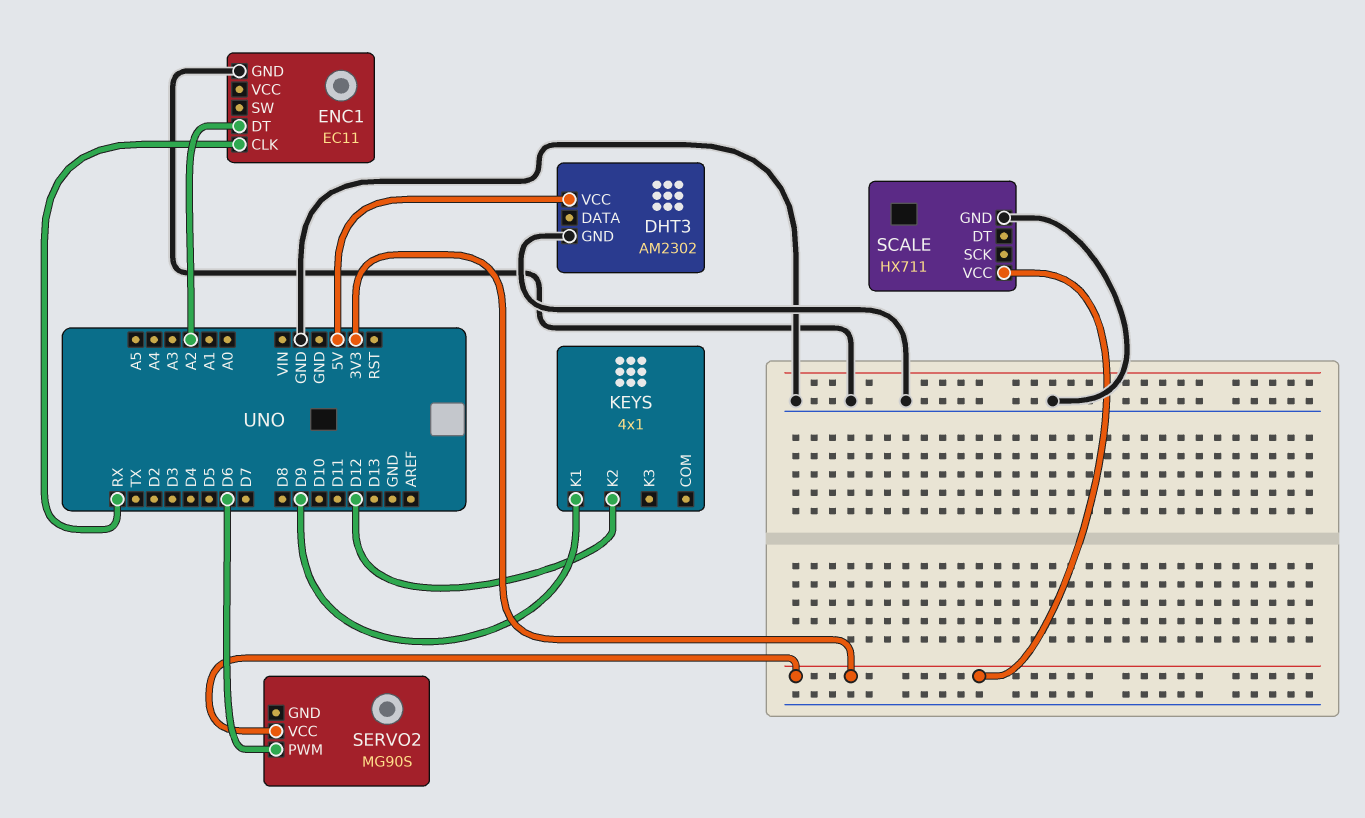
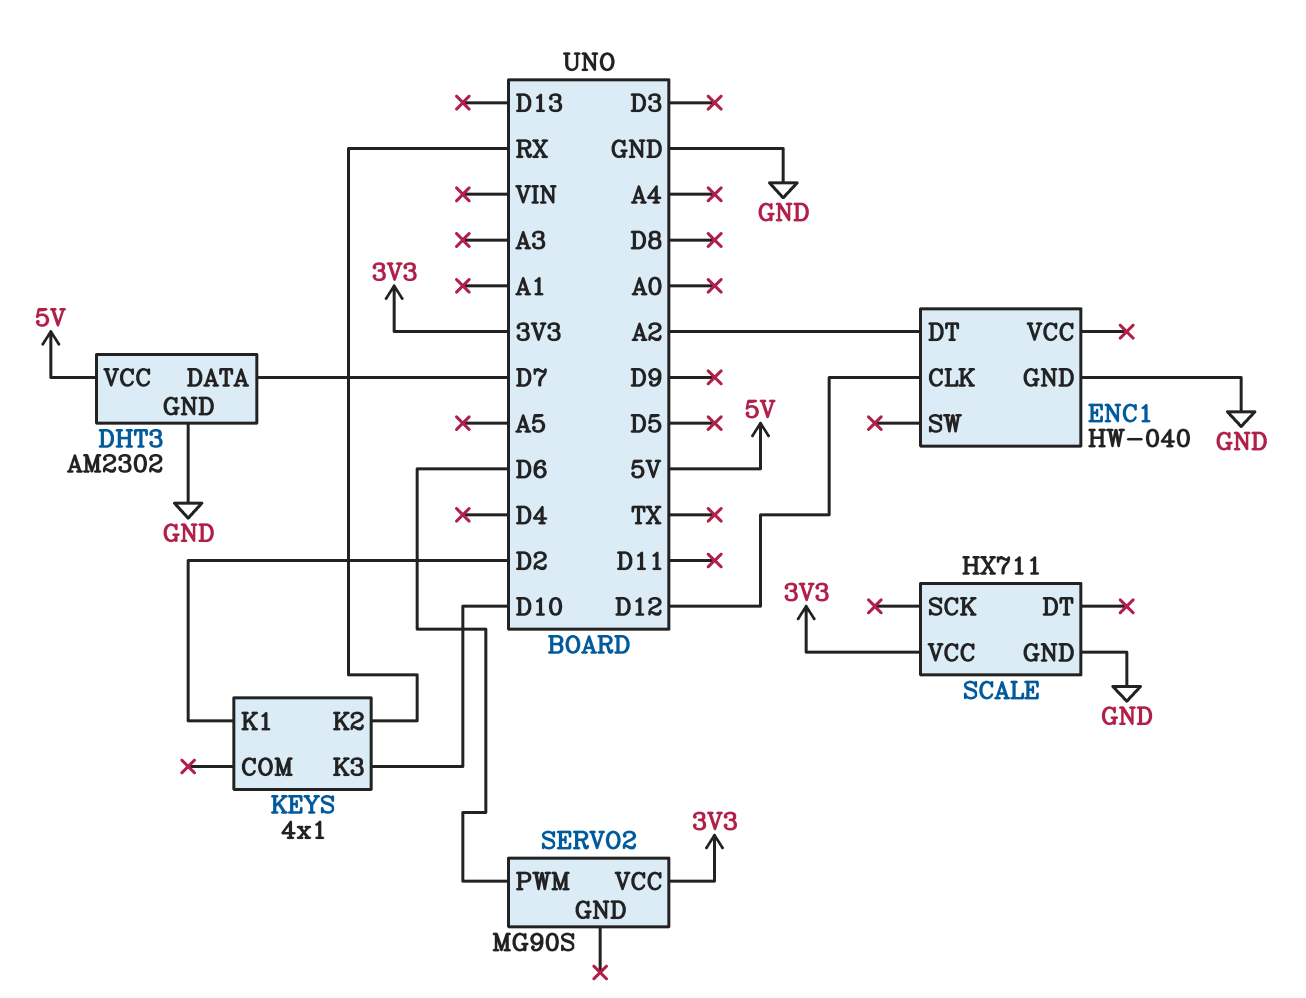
DHT3 pin DATA: none -> D7
ENC1: EC11 -> HW-040
ENC1 pin CLK: RX -> D12
KEYS pin K1: D9 -> D2
KEYS pin K2: D12 -> RX
KEYS pin K3: none -> D10

